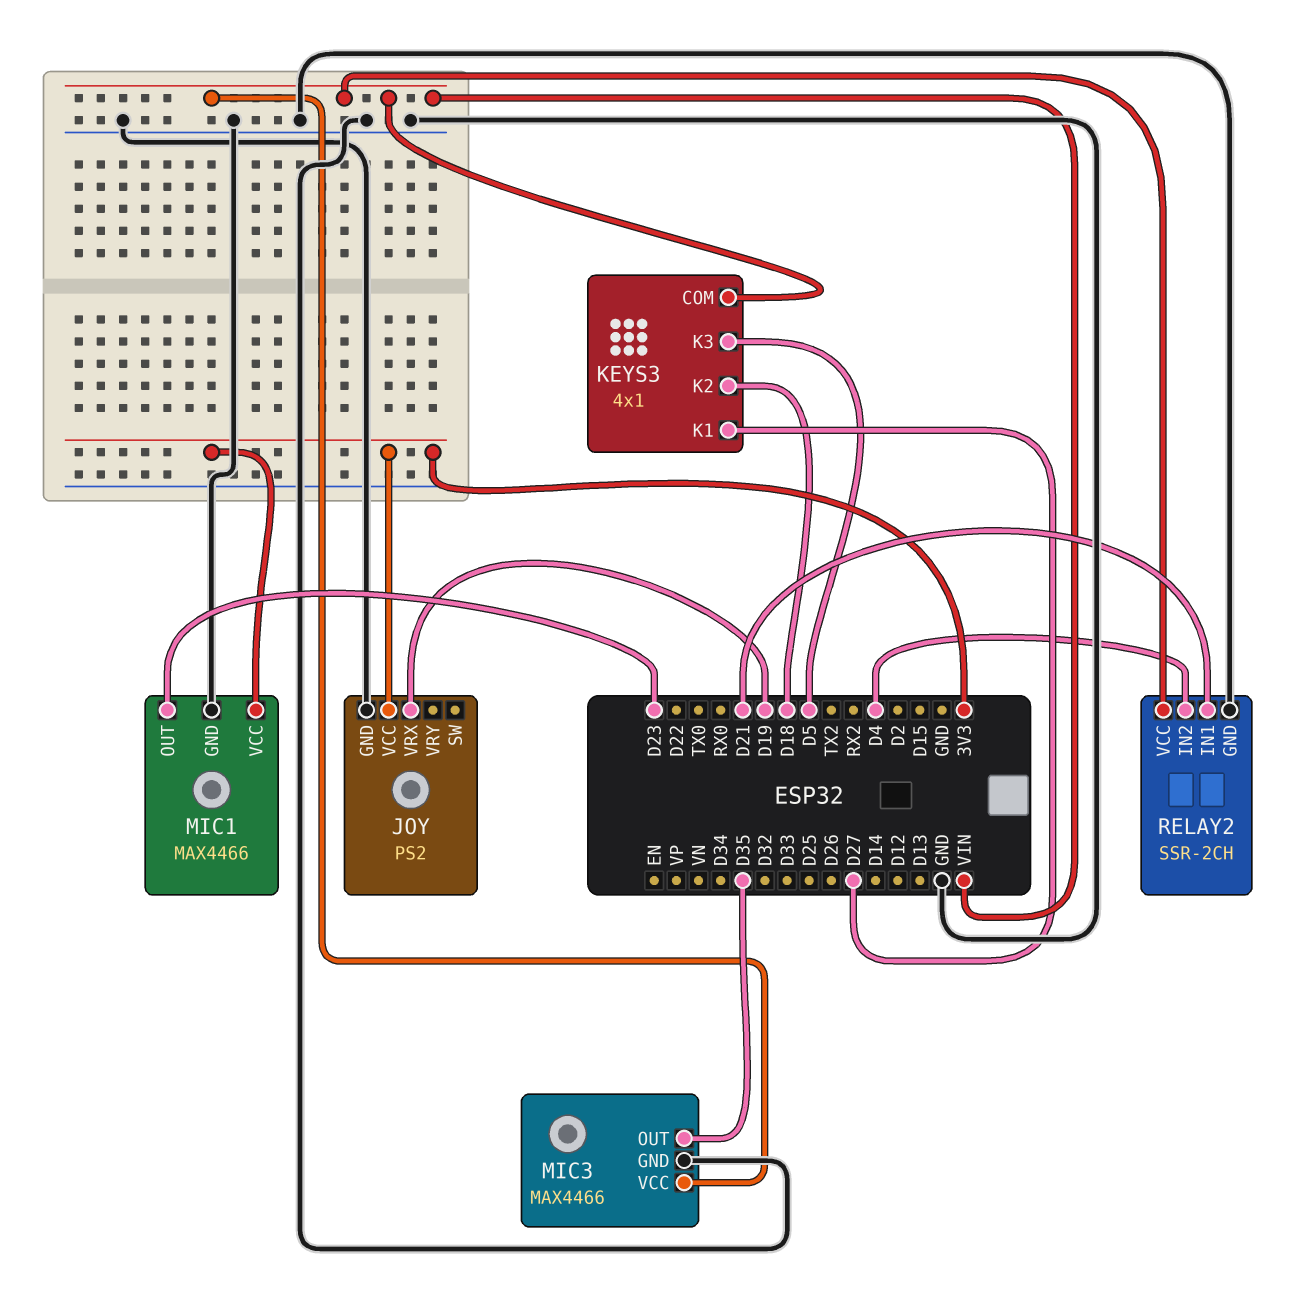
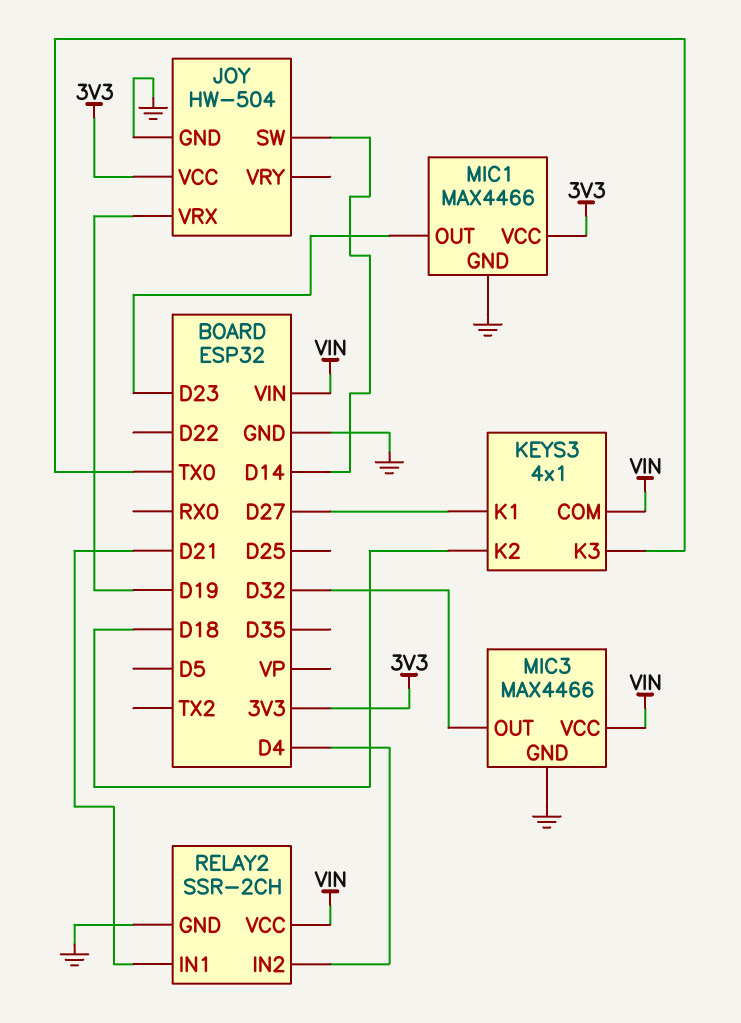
JOY: PS2 -> HW-504
JOY pin SW: none -> D14
KEYS3 pin K3: D5 -> TX0
MIC3 pin OUT: D35 -> D32

